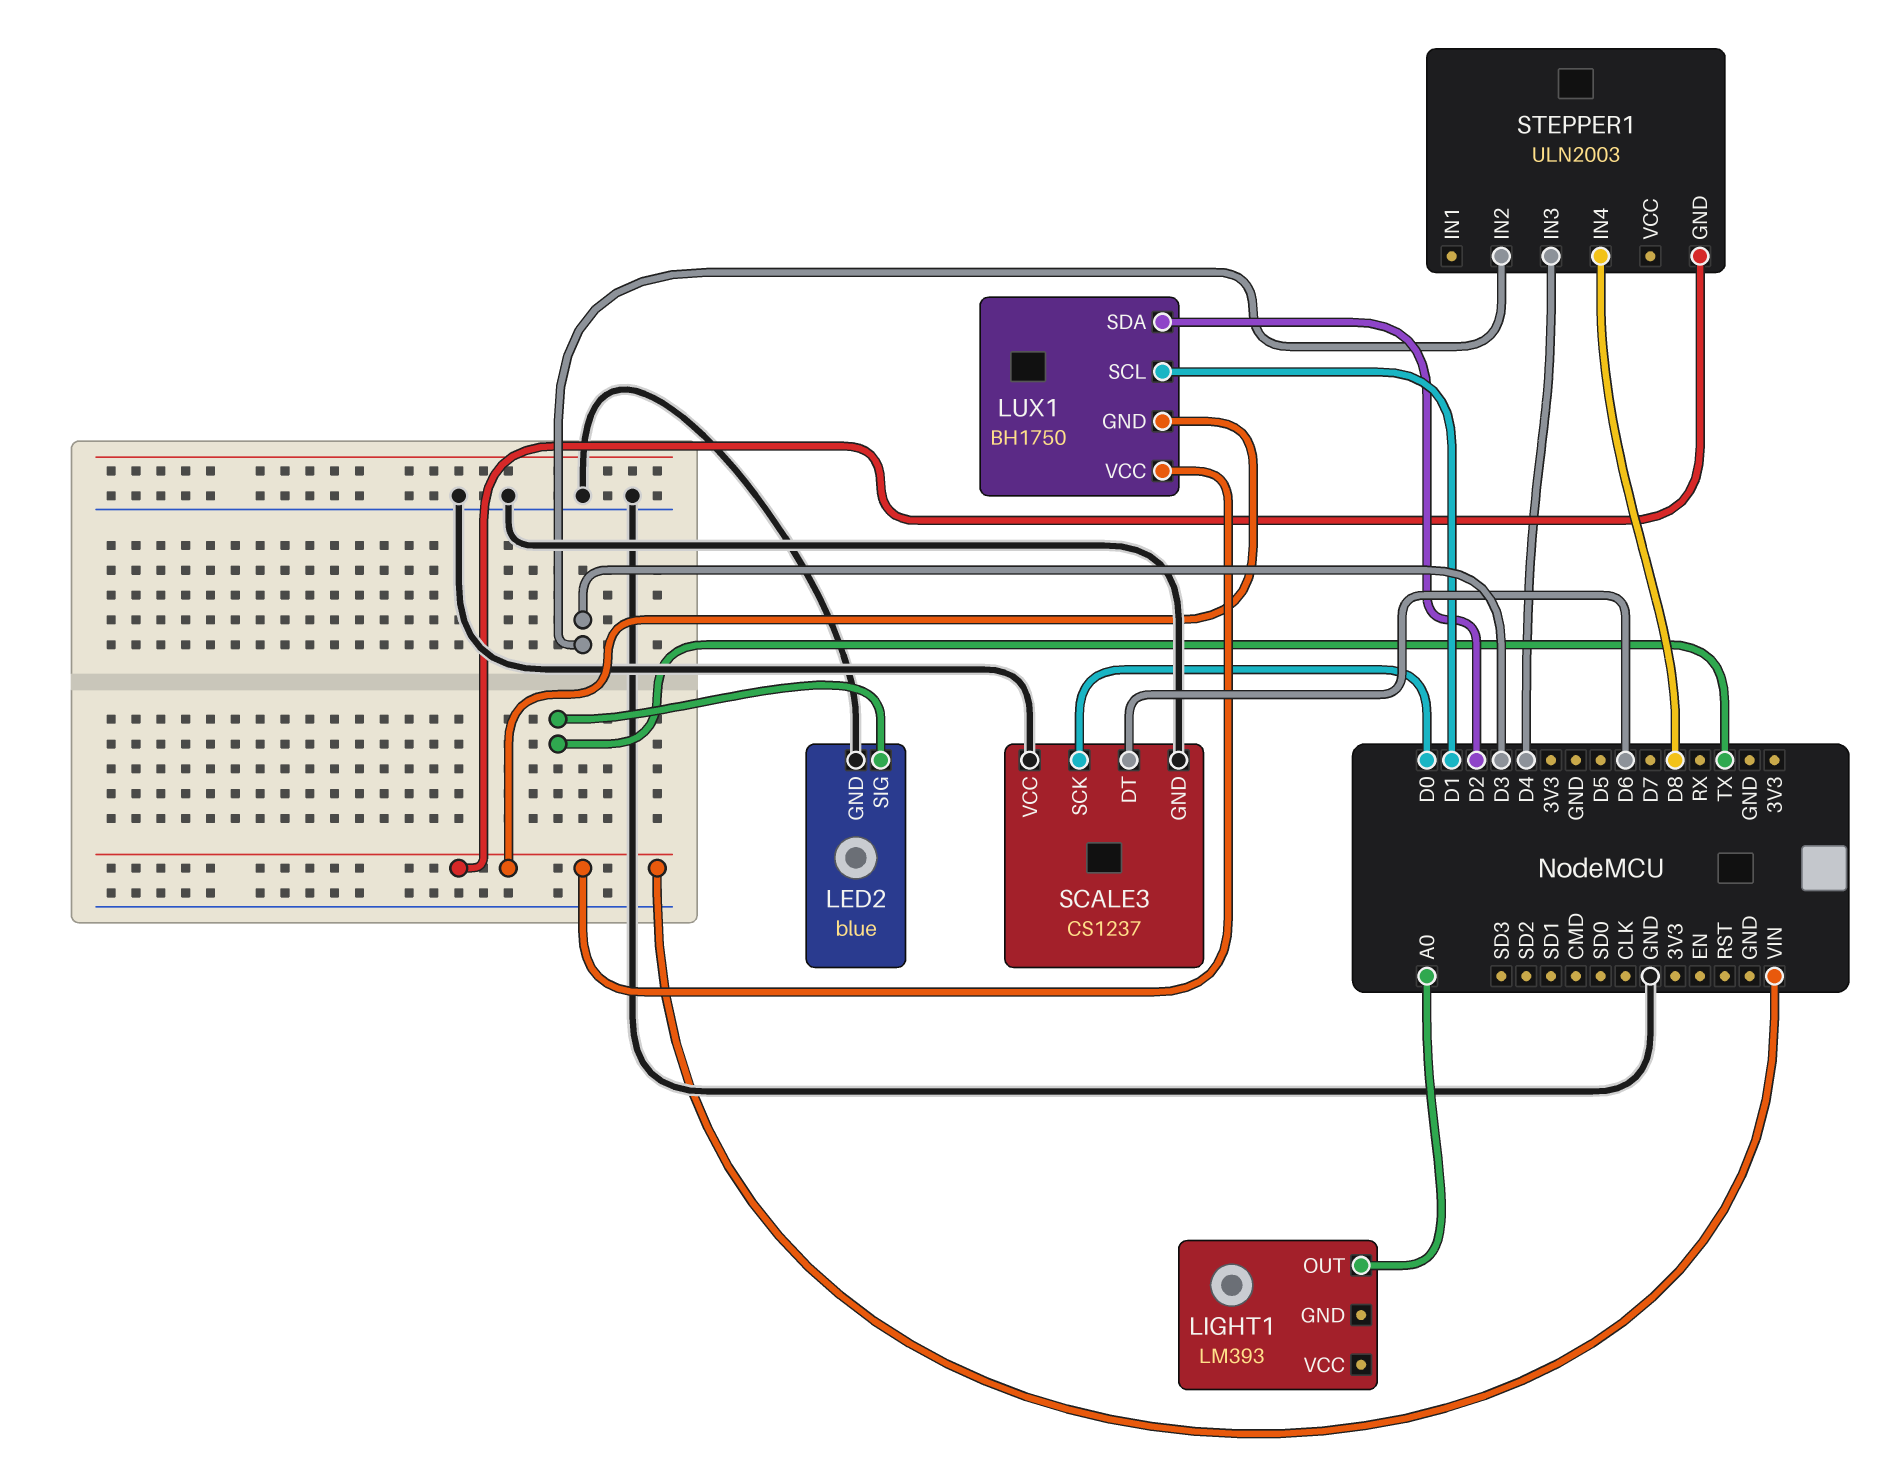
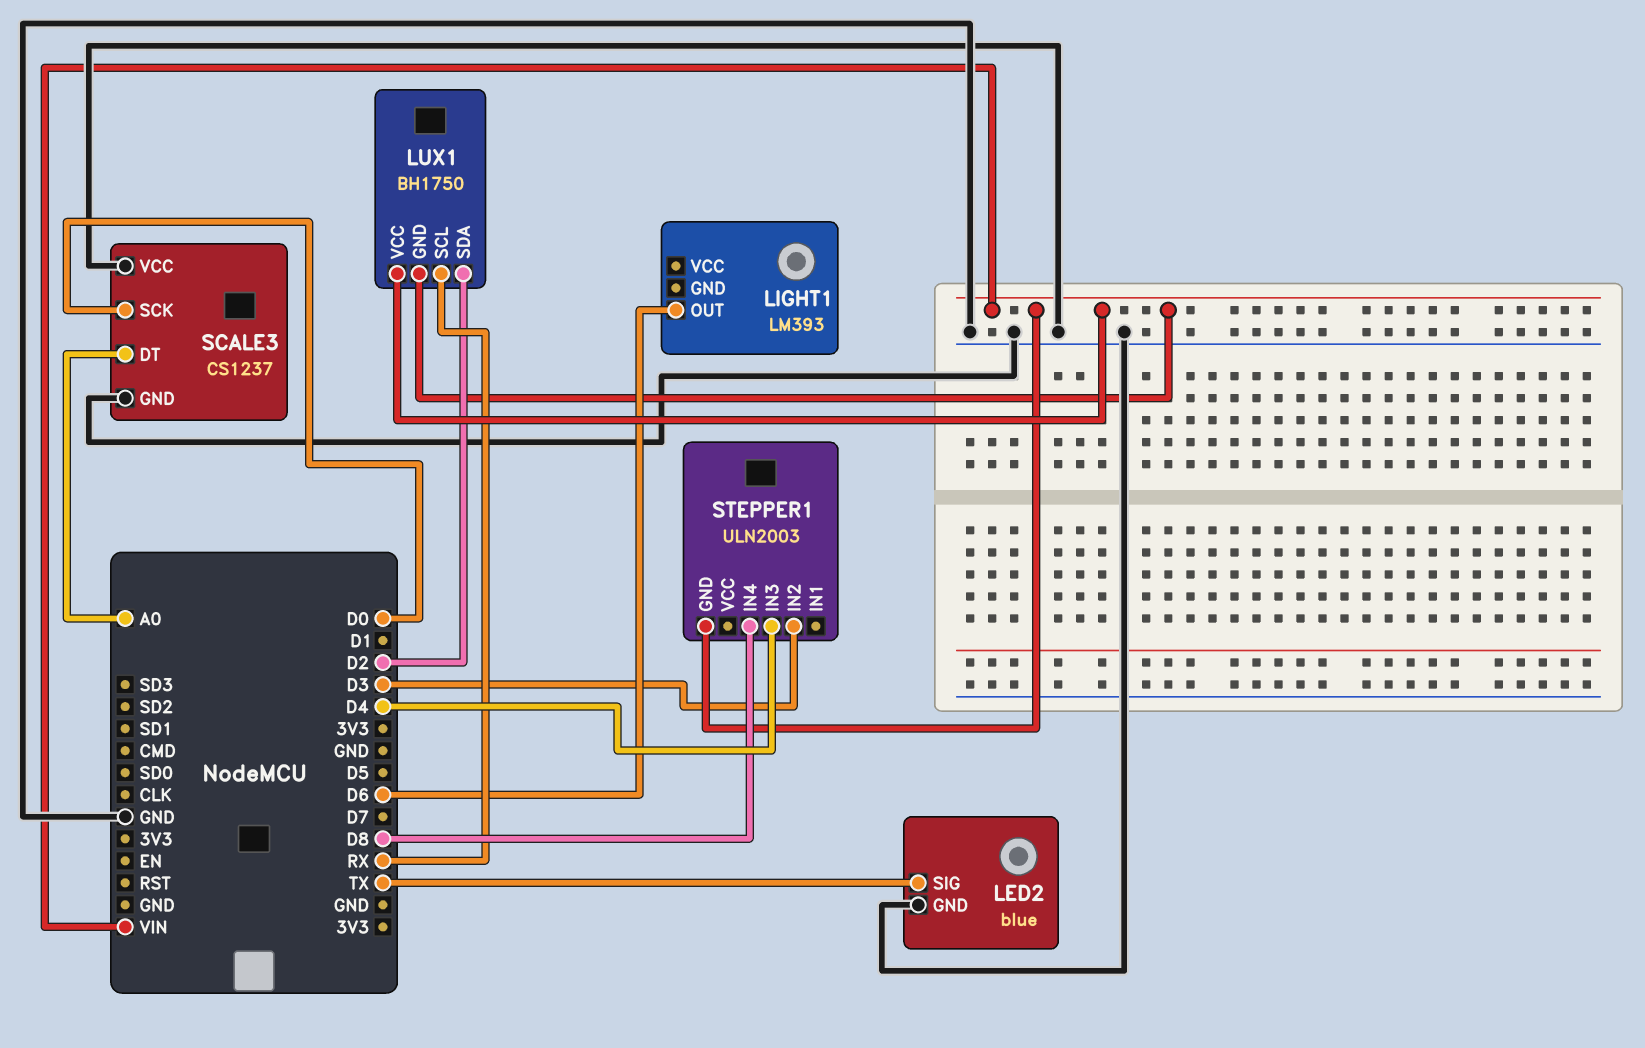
LIGHT1 pin OUT: A0 -> D6
LUX1 pin SCL: D1 -> RX
SCALE3 pin DT: D6 -> A0

